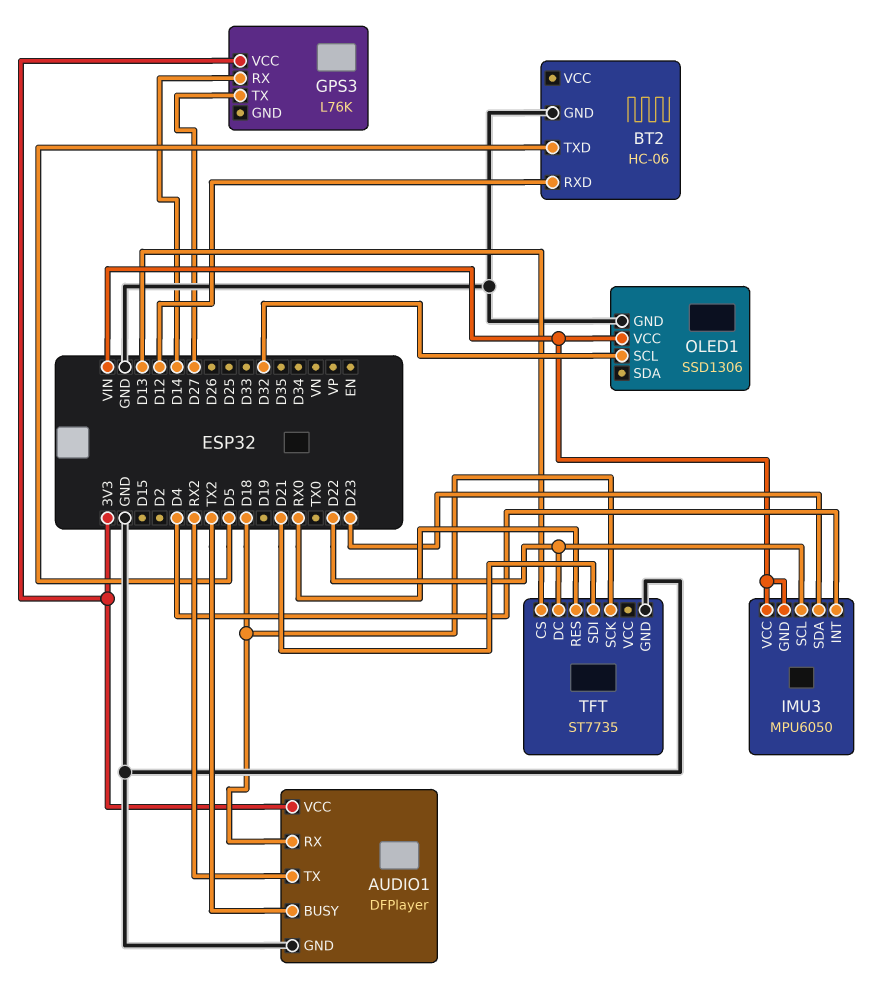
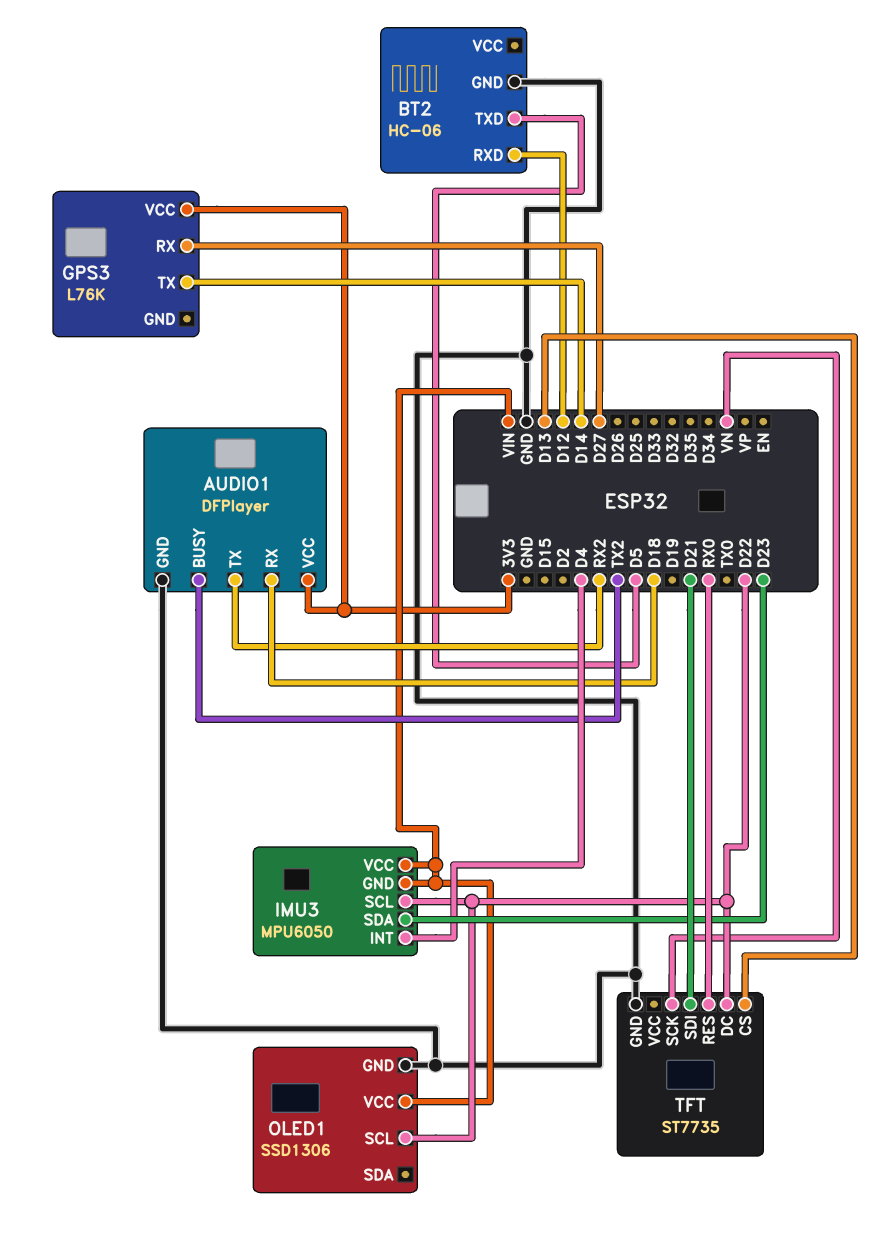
GPS3 pin RX: D14 -> D27
GPS3 pin TX: D27 -> D14
OLED1 pin SCL: D32 -> D22
TFT pin SCK: D18 -> VN

